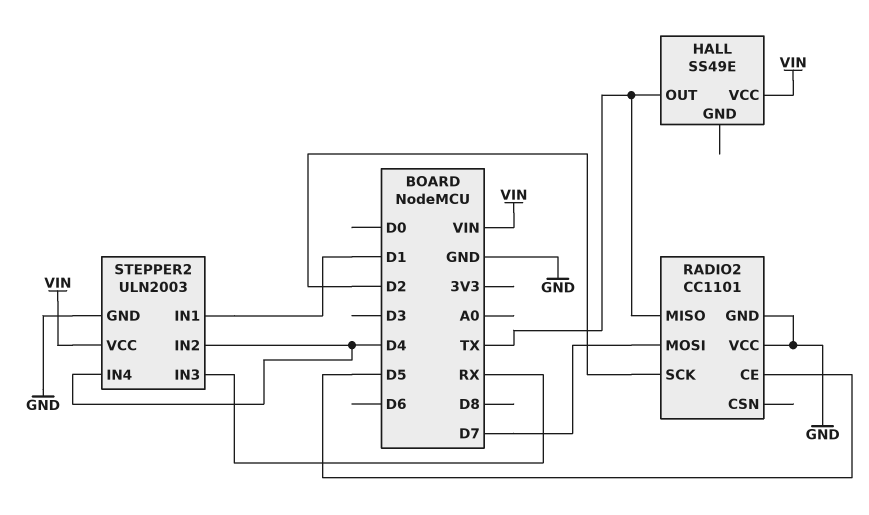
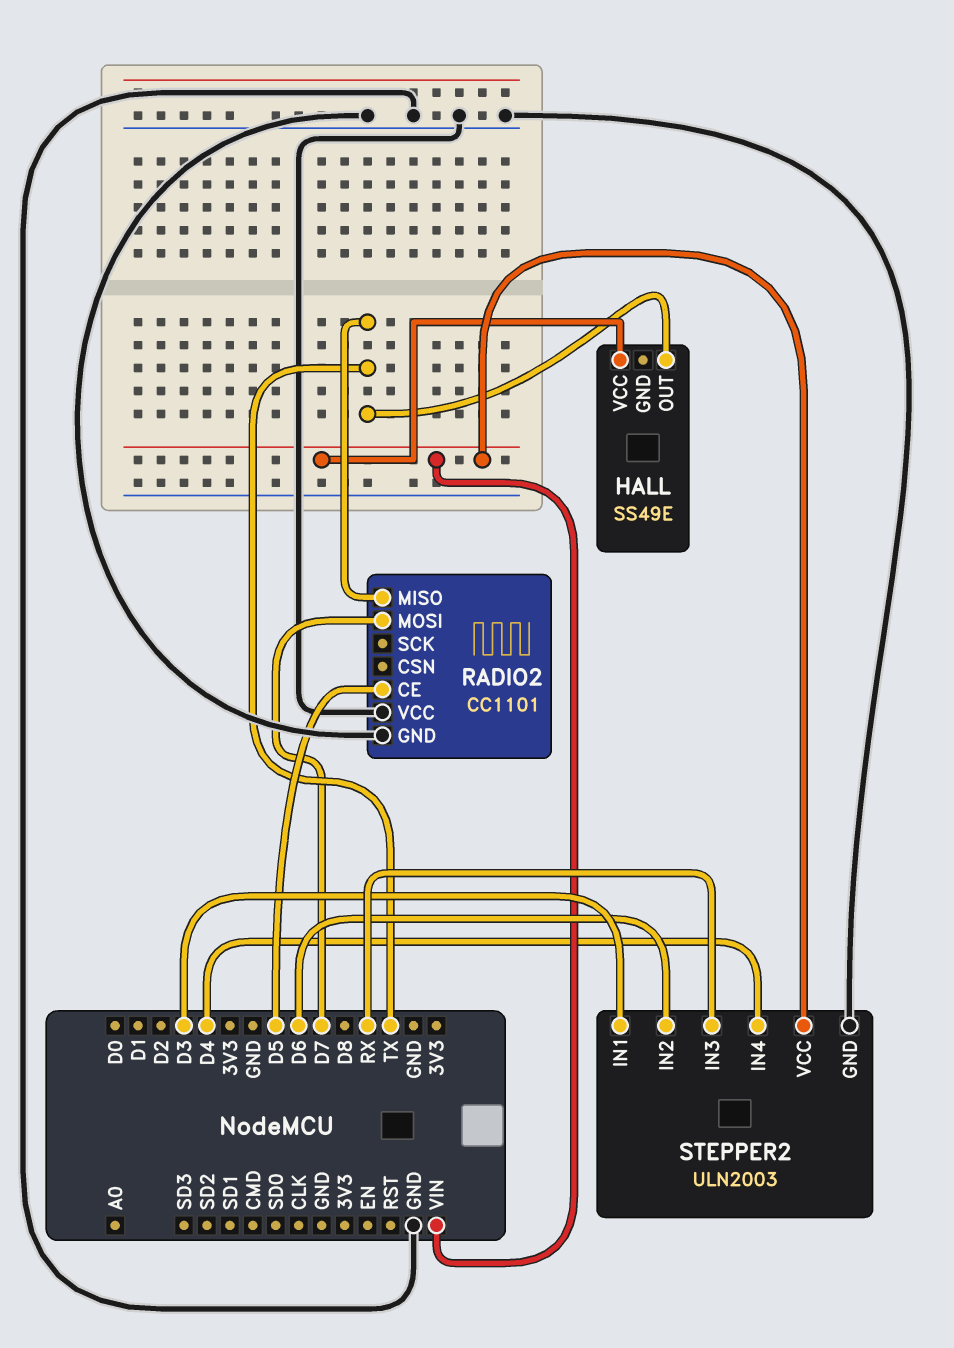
RADIO2 pin SCK: D2 -> none
STEPPER2 pin IN1: D1 -> D3
STEPPER2 pin IN2: D4 -> D6

